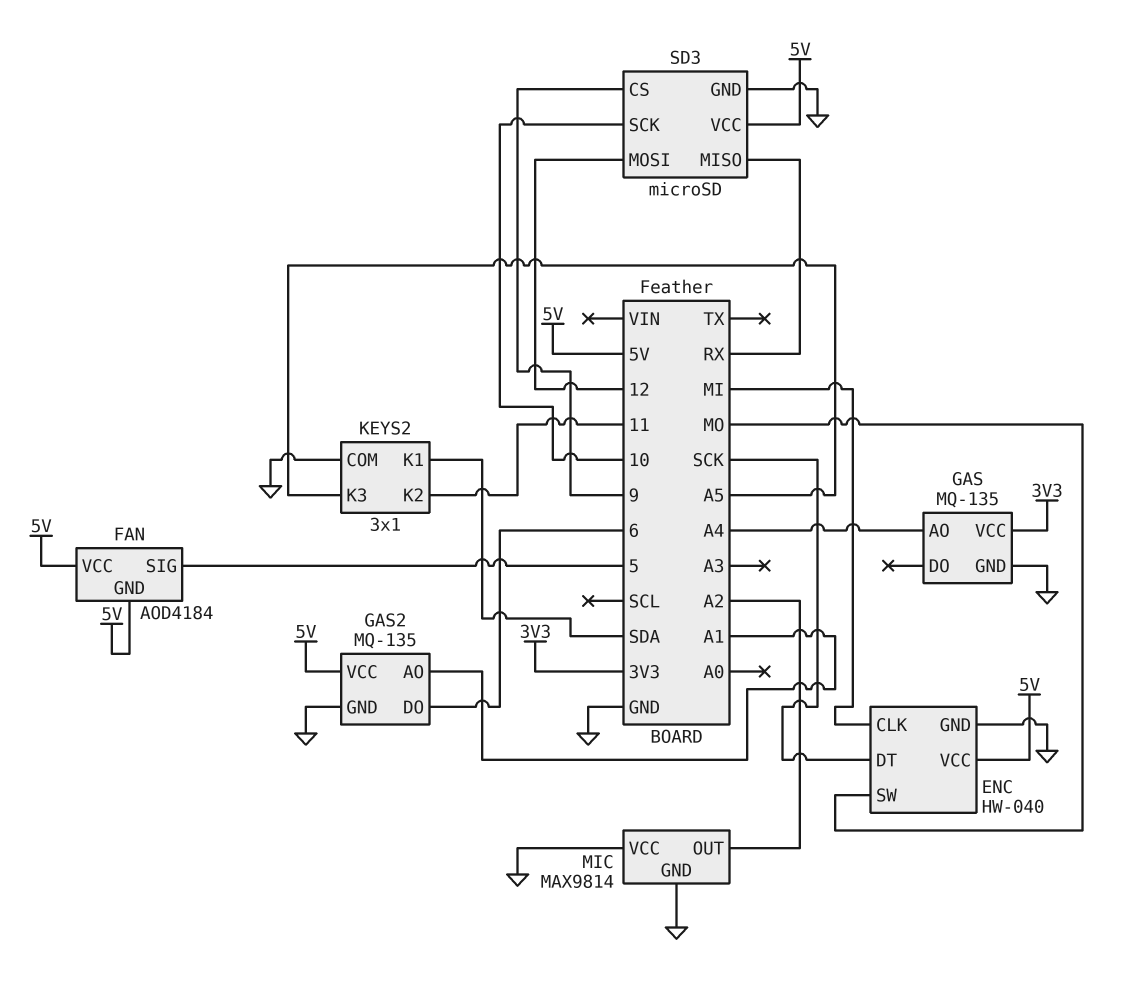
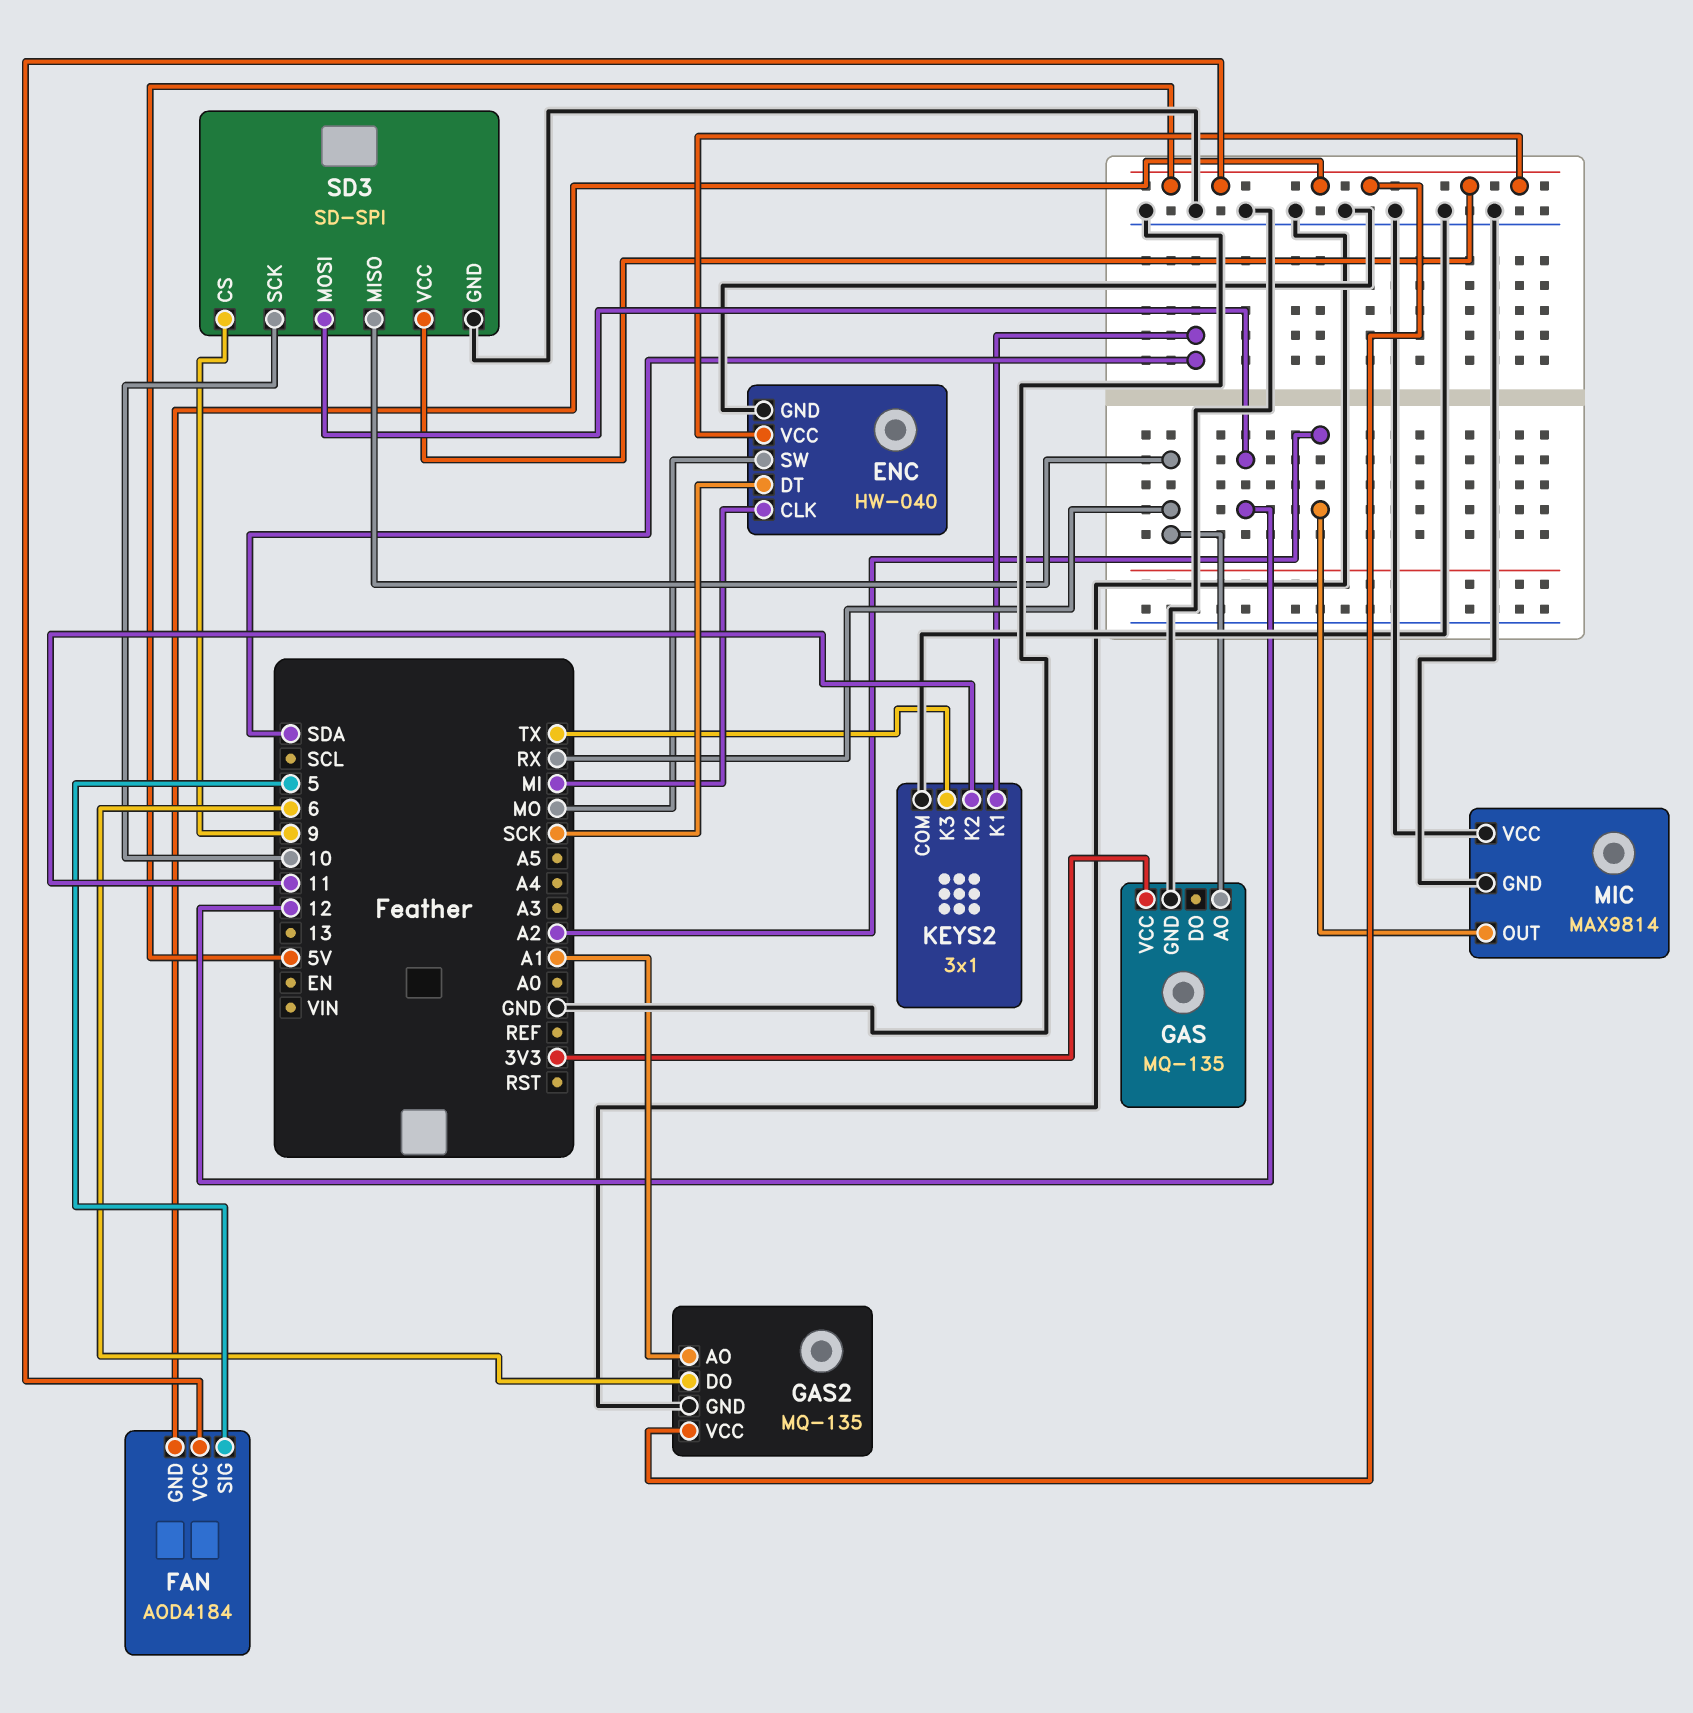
GAS pin AO: A4 -> RX
KEYS2 pin K3: A5 -> TX
SD3: microSD -> SD-SPI

